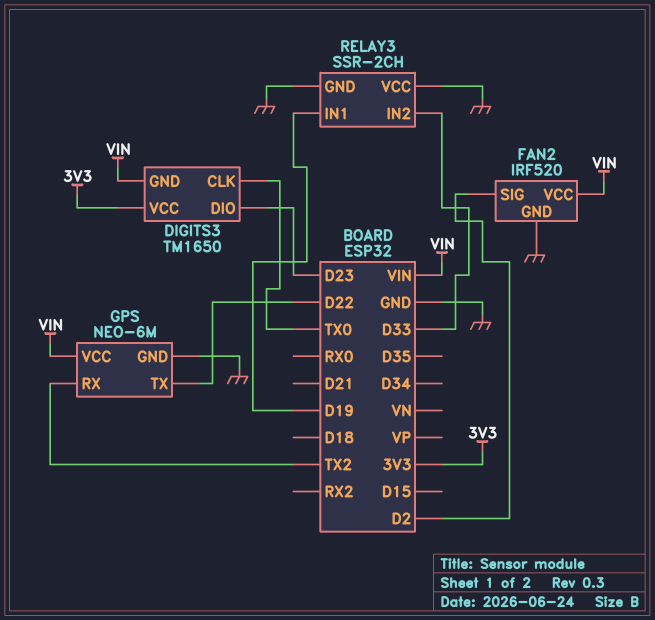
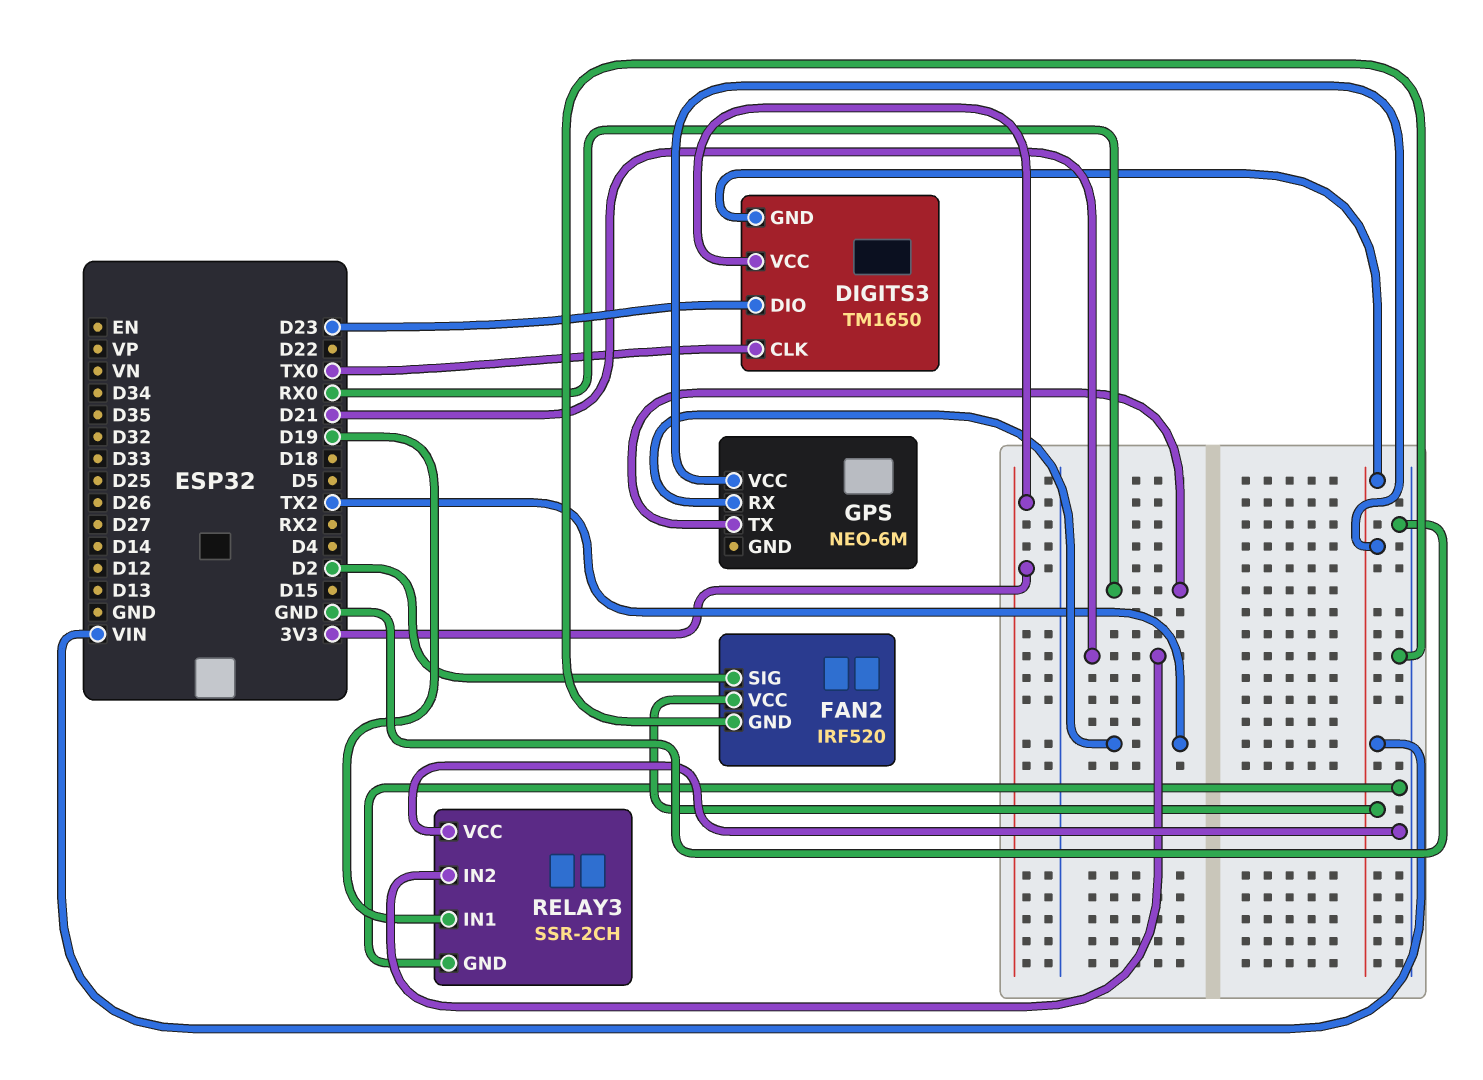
GPS pin GND: GND -> none
GPS pin TX: D22 -> RX0
RELAY3 pin IN2: D33 -> D21

